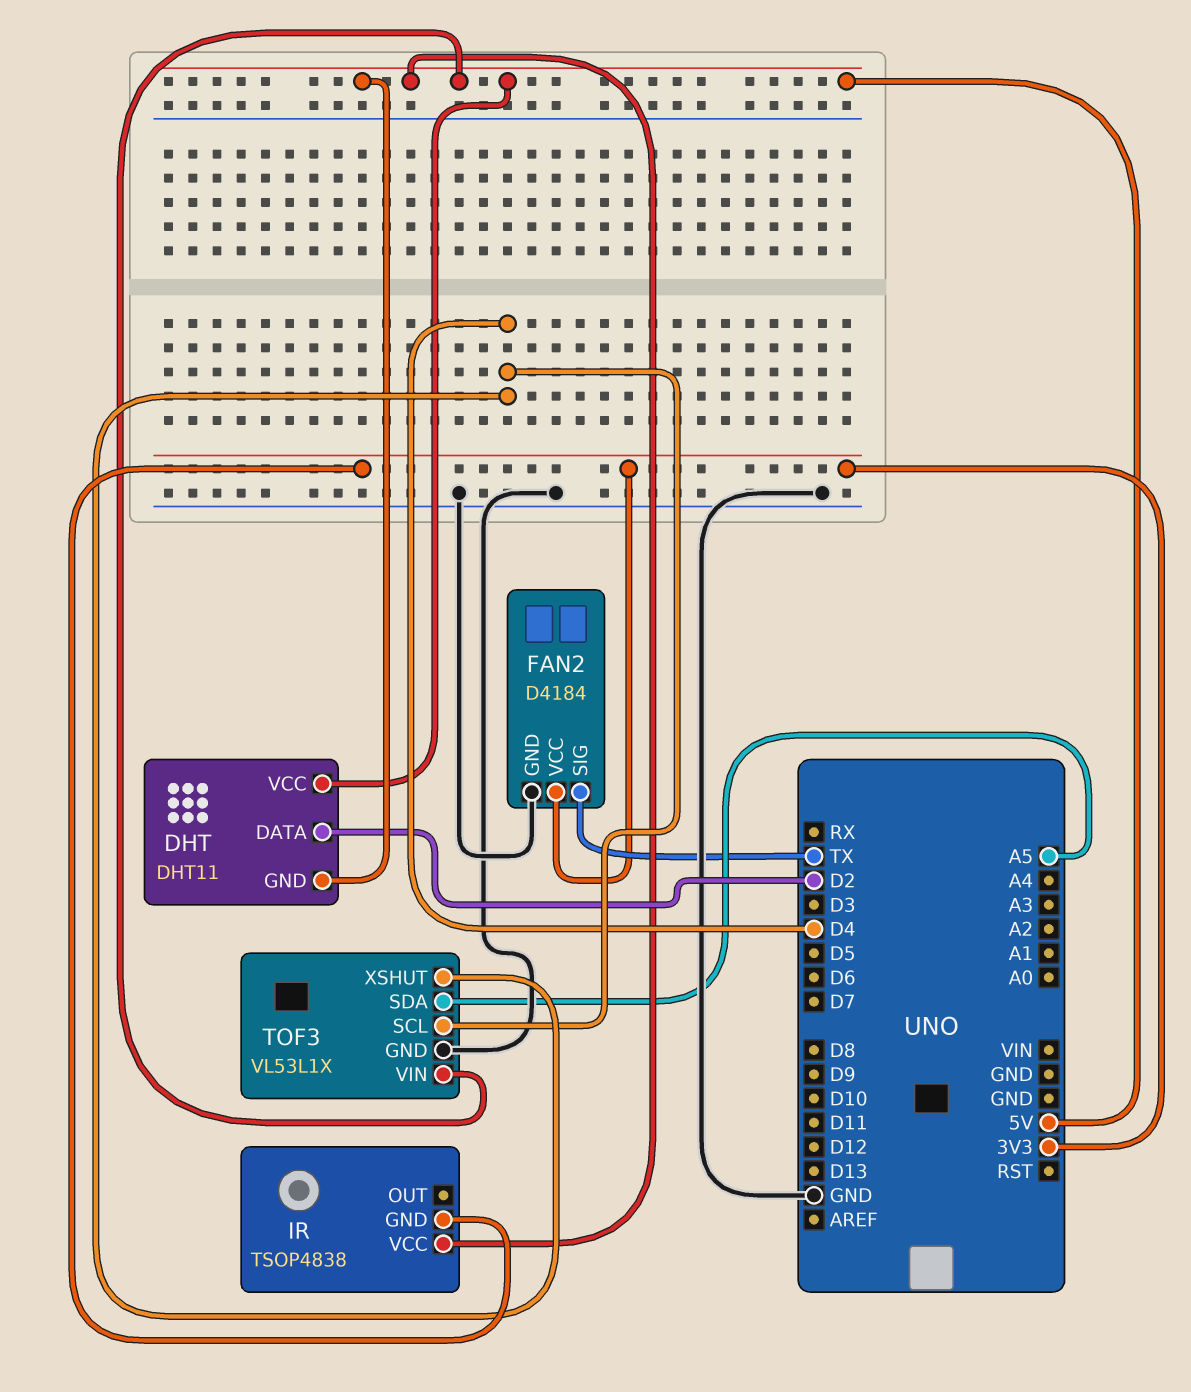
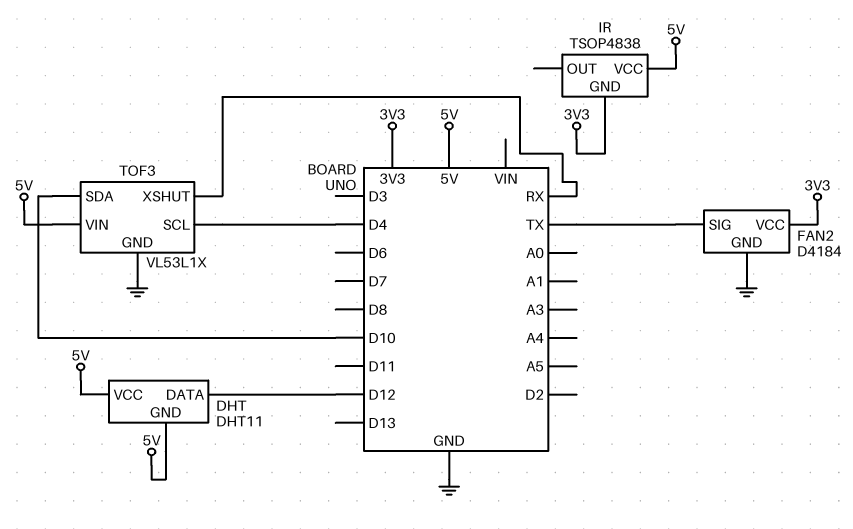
DHT pin DATA: D2 -> D12
TOF3 pin SDA: A5 -> D10
TOF3 pin XSHUT: D4 -> RX

